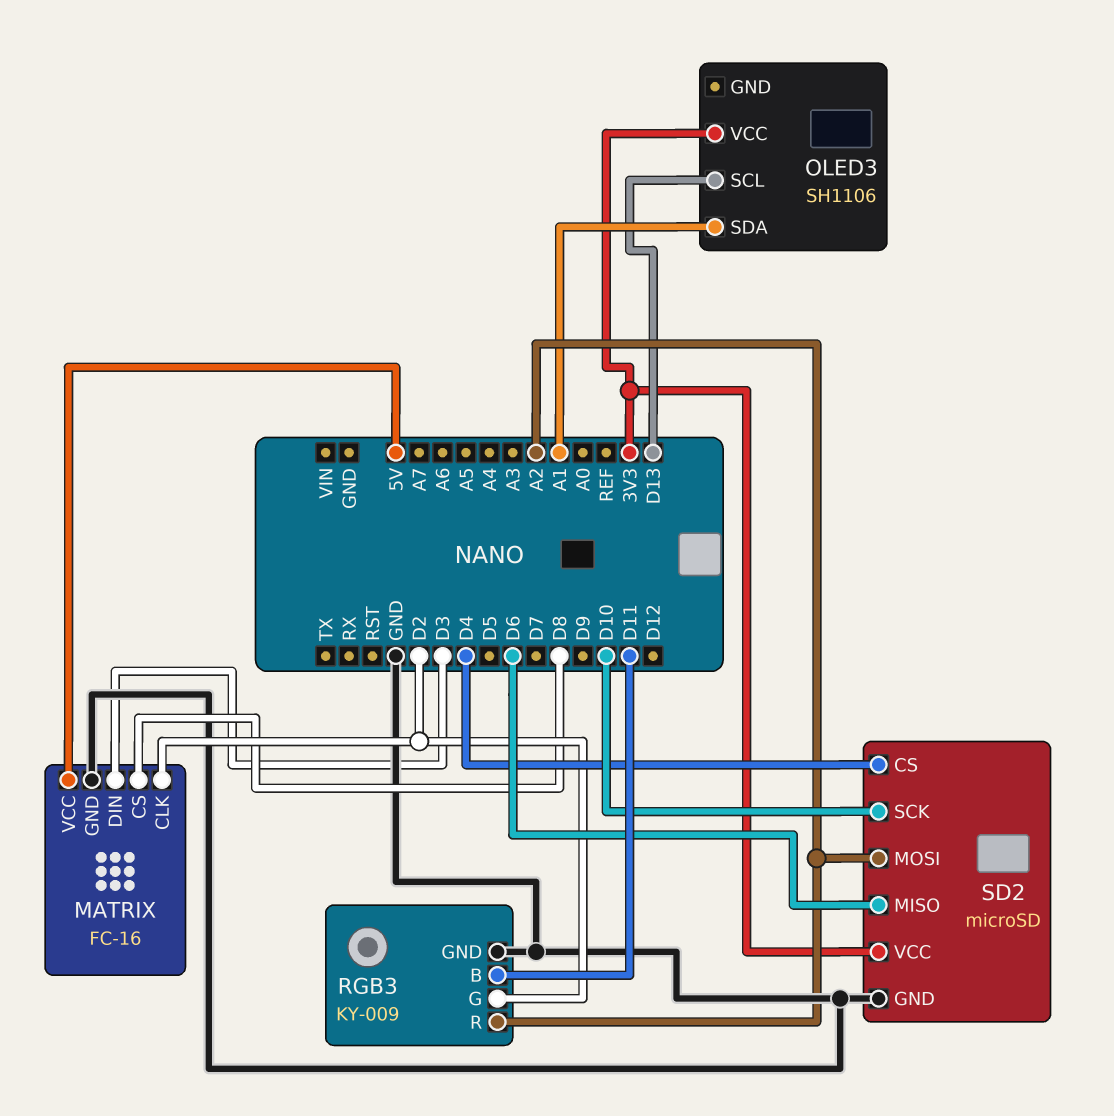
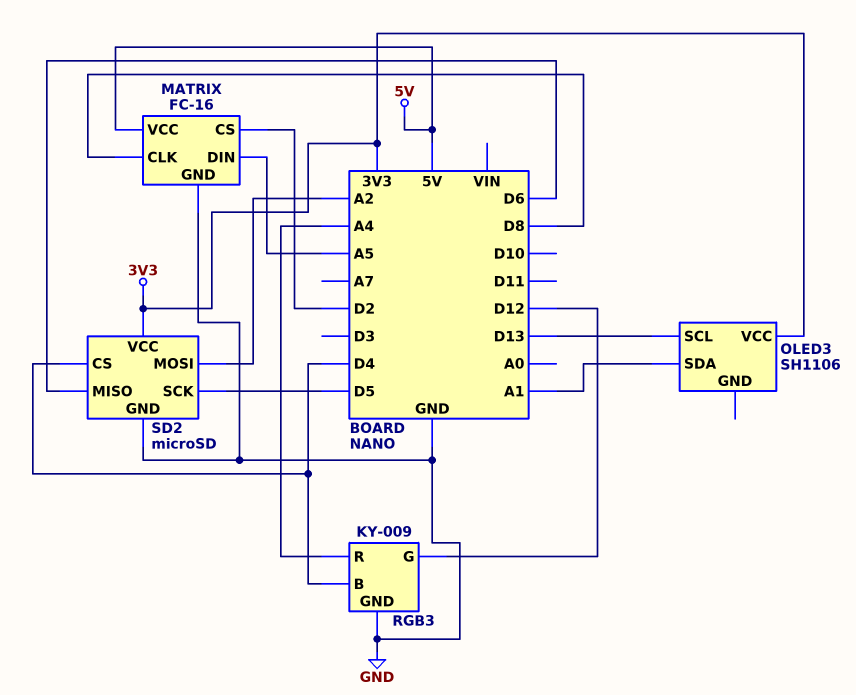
MATRIX pin CLK: D2 -> D8
MATRIX pin CS: D8 -> D2
MATRIX pin DIN: D3 -> A5
RGB3 pin B: D11 -> D4
RGB3 pin G: D2 -> D12
RGB3 pin R: A2 -> A4
SD2 pin SCK: D10 -> D5

